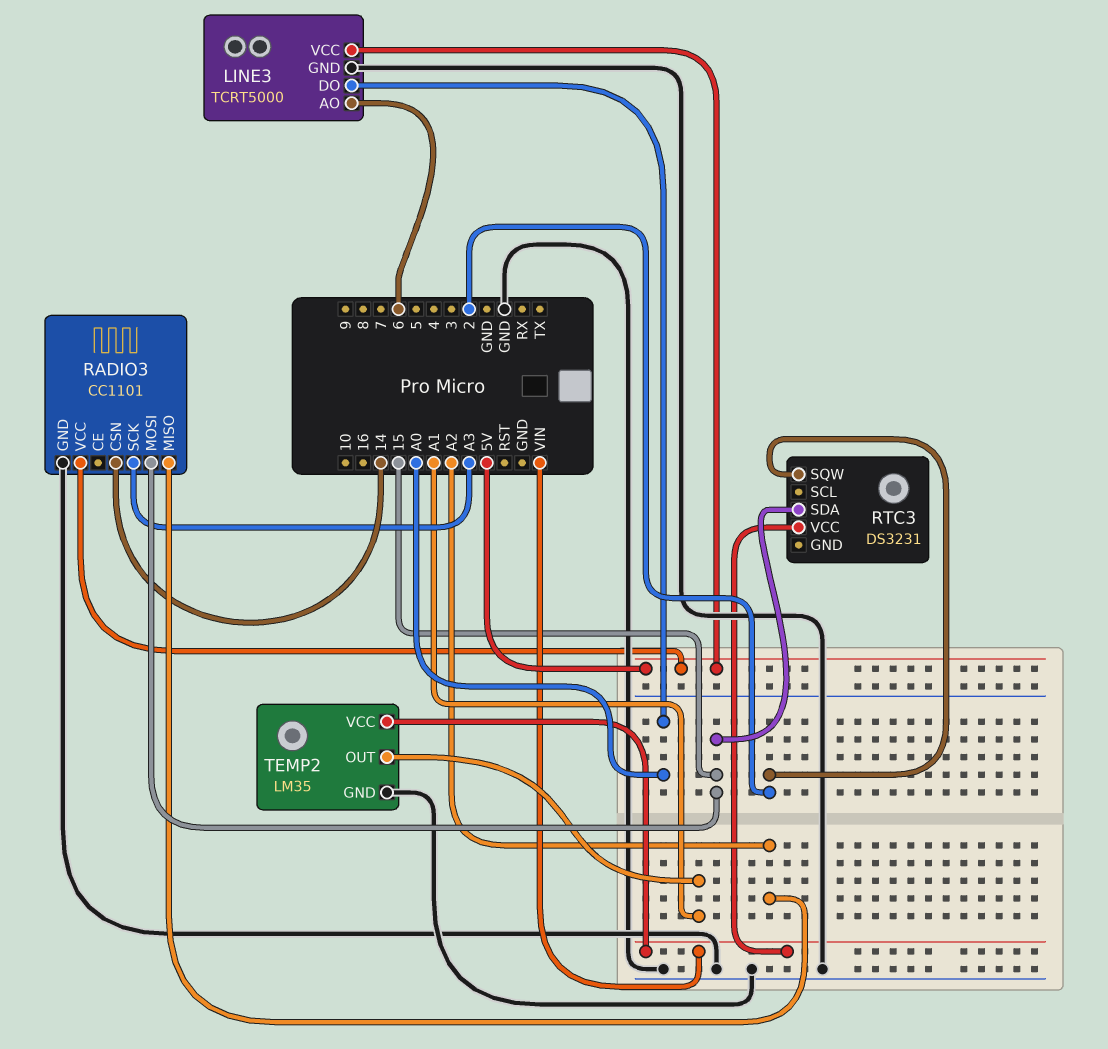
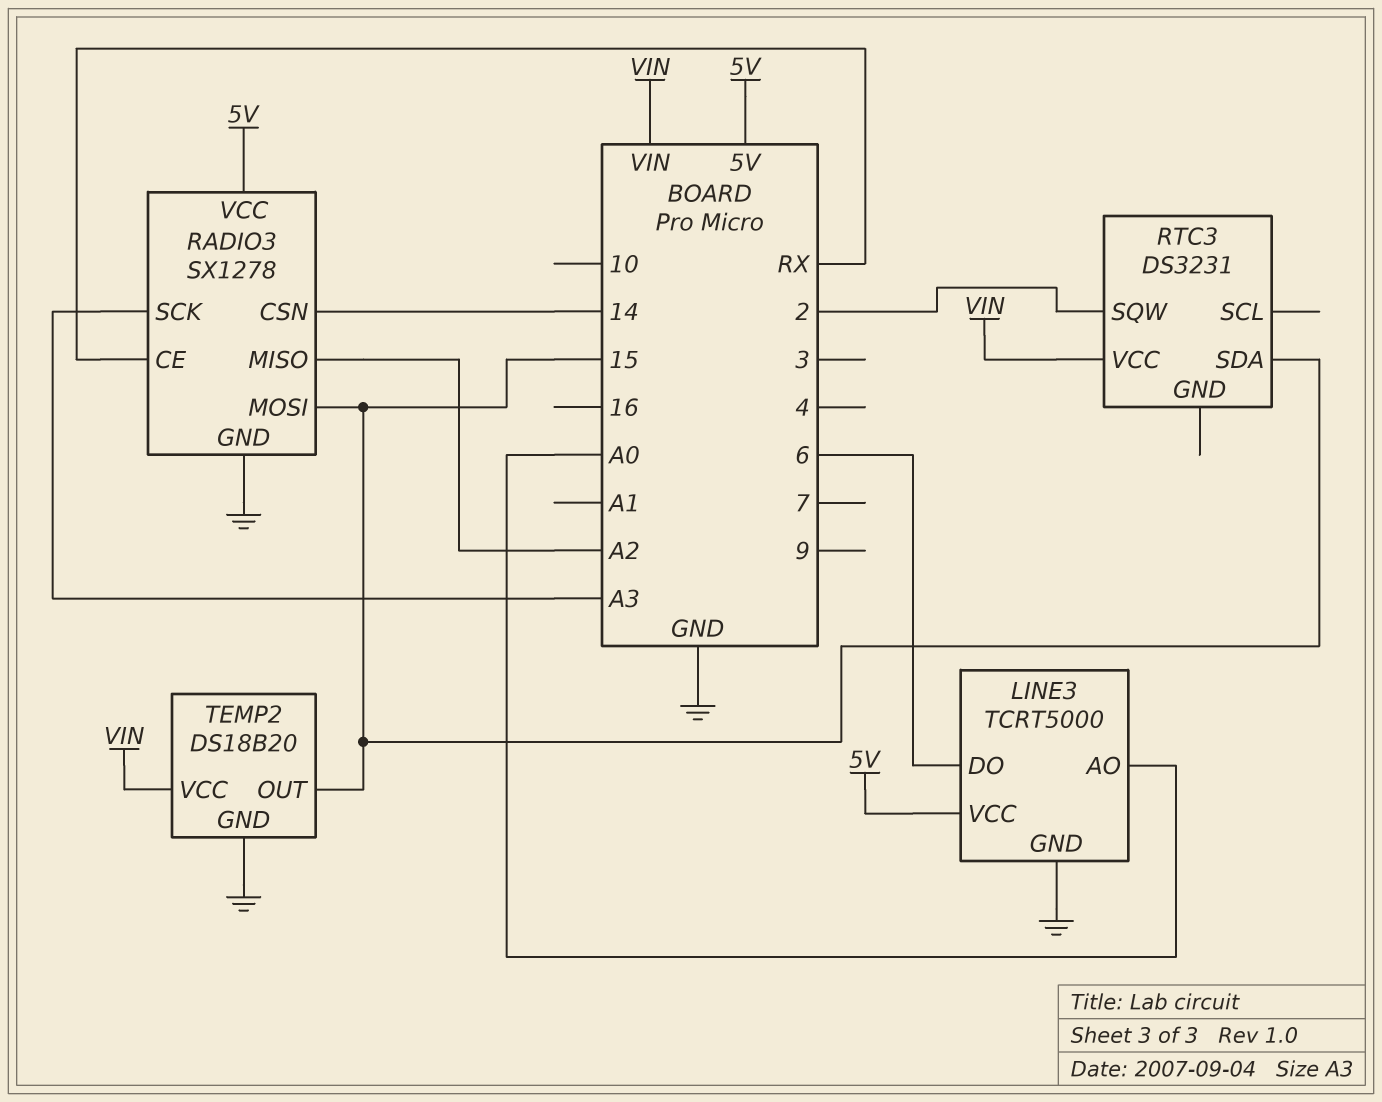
LINE3 pin AO: 6 -> A0
LINE3 pin DO: A0 -> 6
RADIO3: CC1101 -> SX1278
RADIO3 pin CE: none -> RX
TEMP2: LM35 -> DS18B20
TEMP2 pin OUT: A1 -> 15

